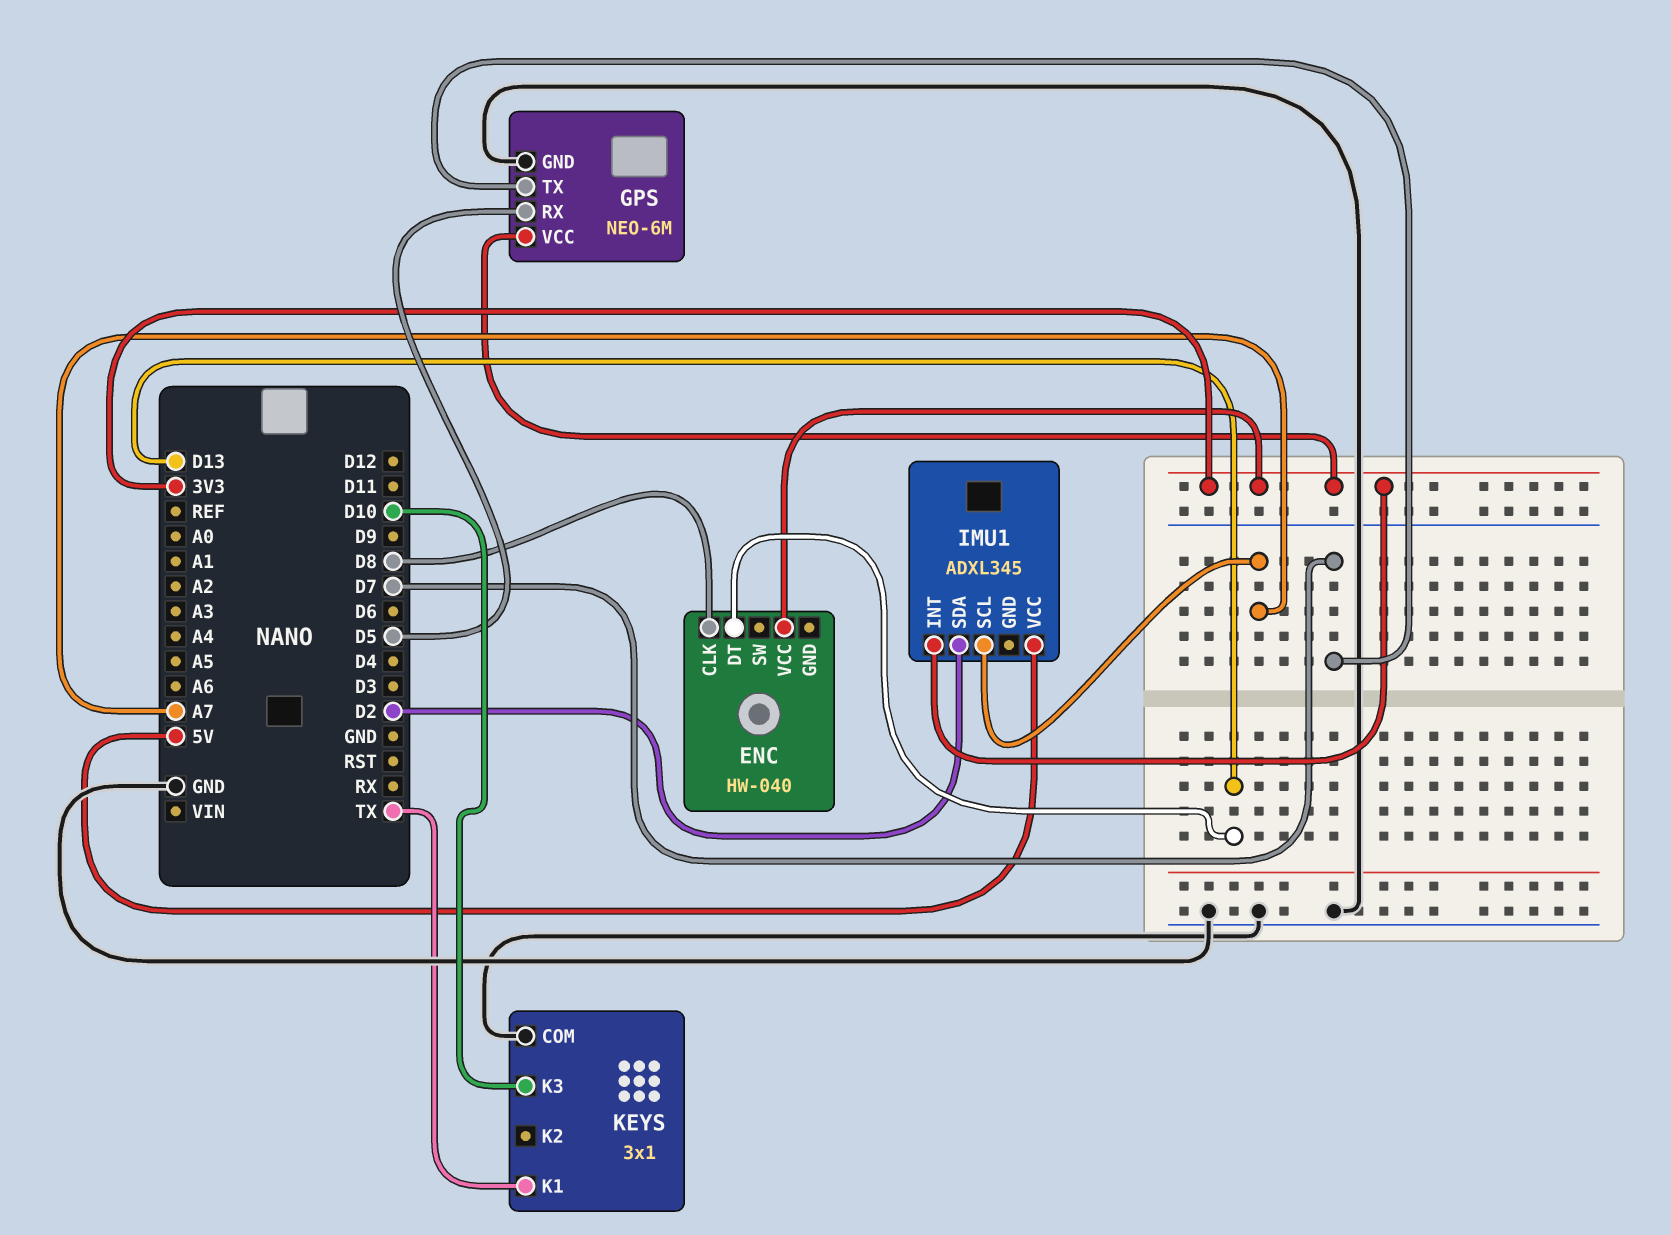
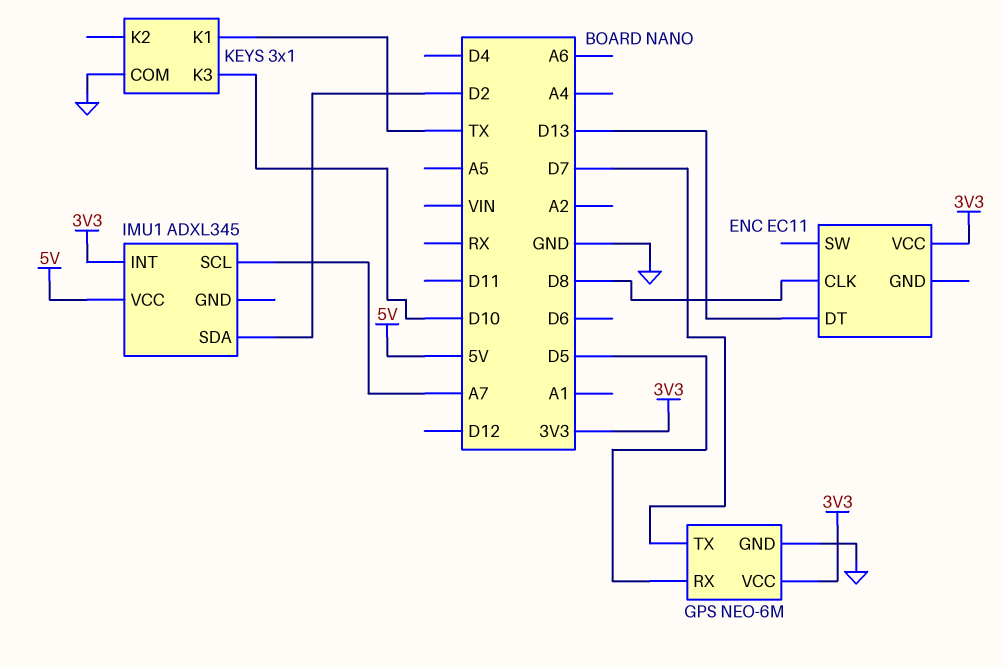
ENC: HW-040 -> EC11

